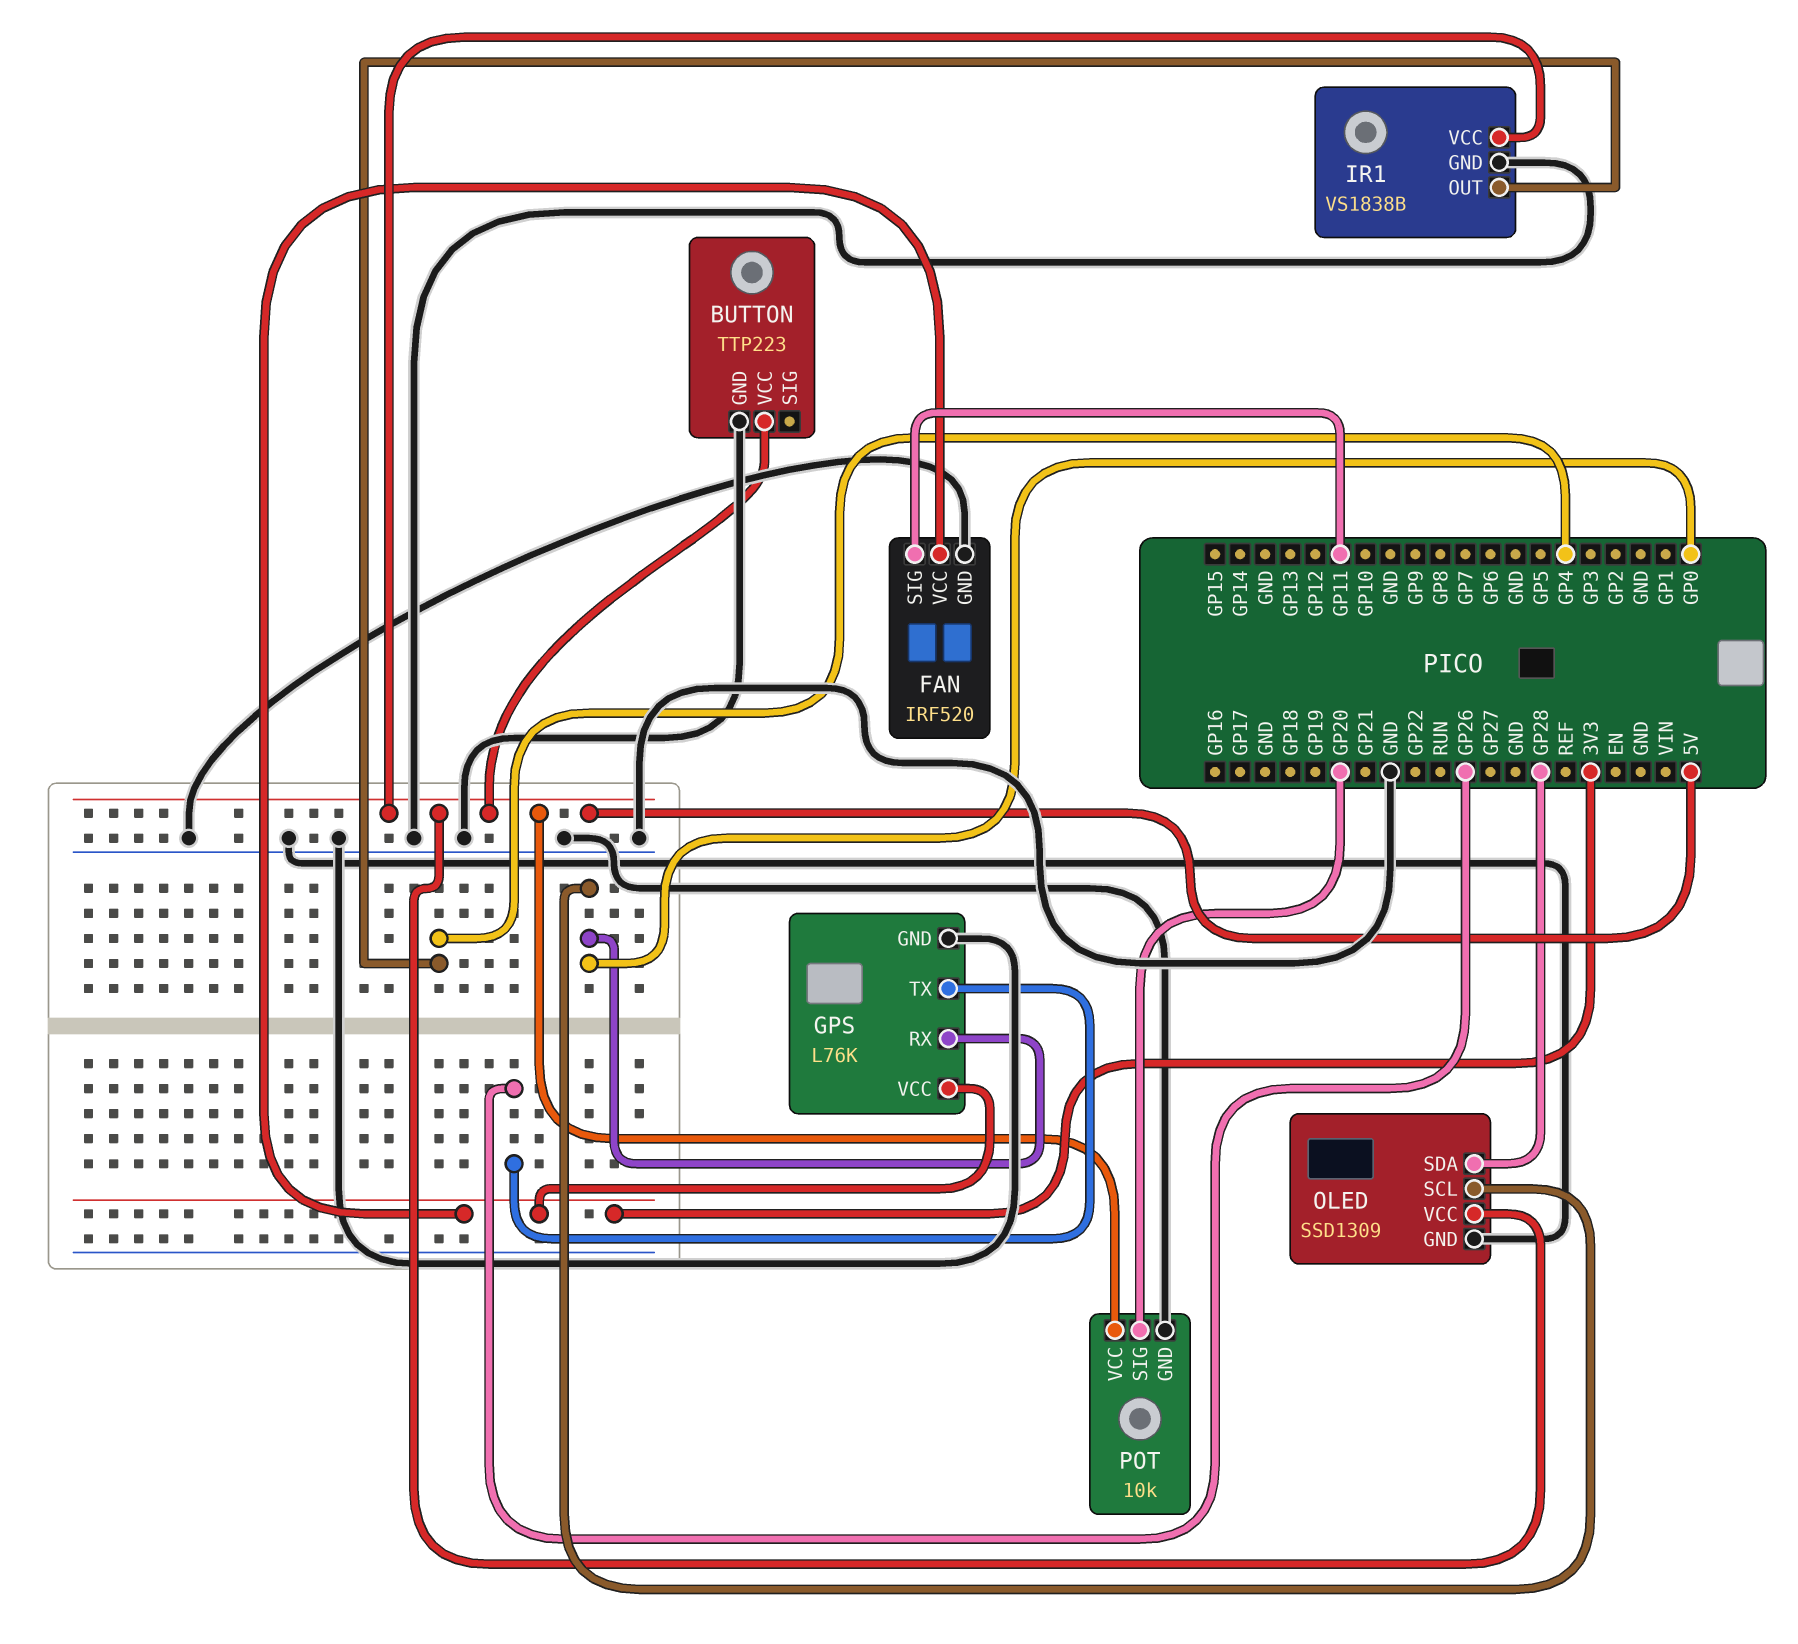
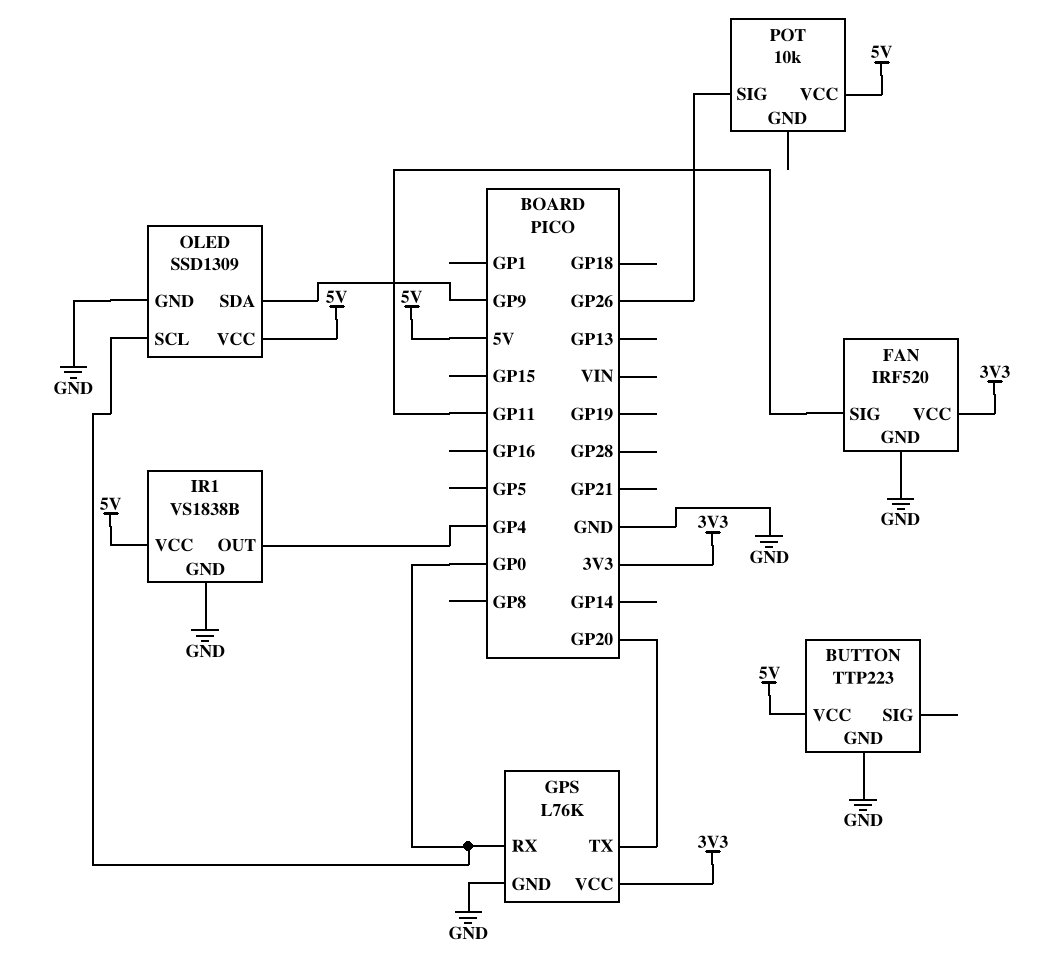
GPS pin TX: GP26 -> GP20
OLED pin SDA: GP28 -> GP9
POT pin GND: GND -> none
POT pin SIG: GP20 -> GP26

